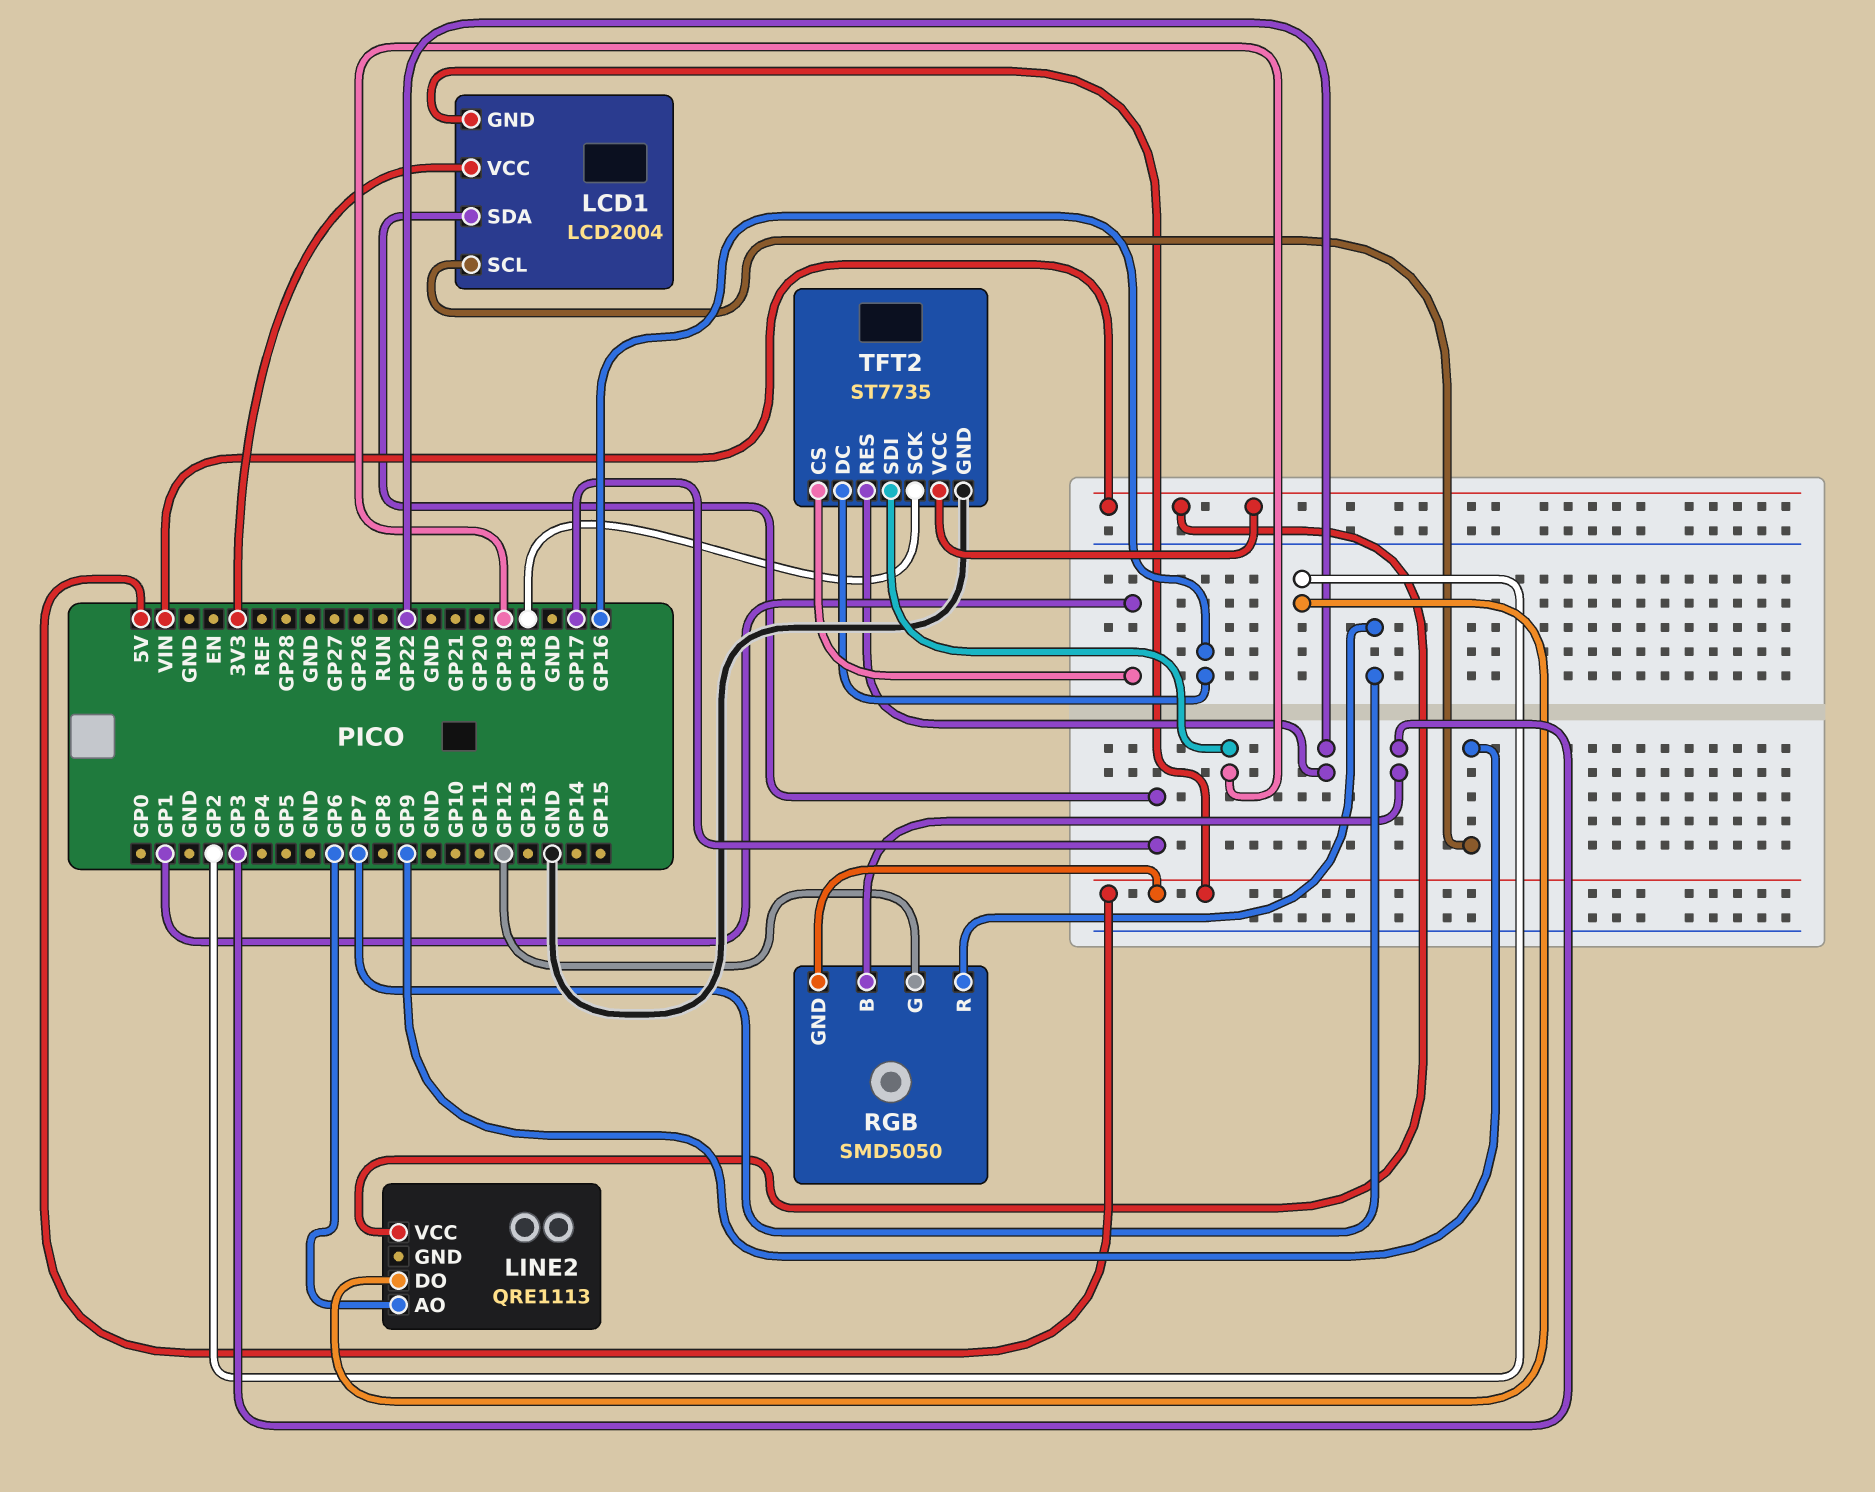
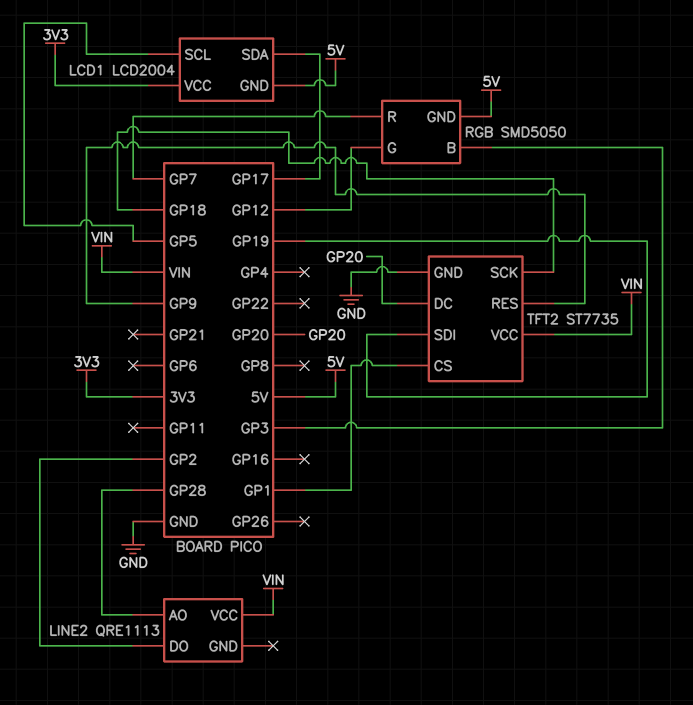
LCD1 pin SCL: GP9 -> GP5
LINE2 pin AO: GP6 -> GP28
TFT2 pin DC: GP16 -> GP20
TFT2 pin RES: GP22 -> GP9

